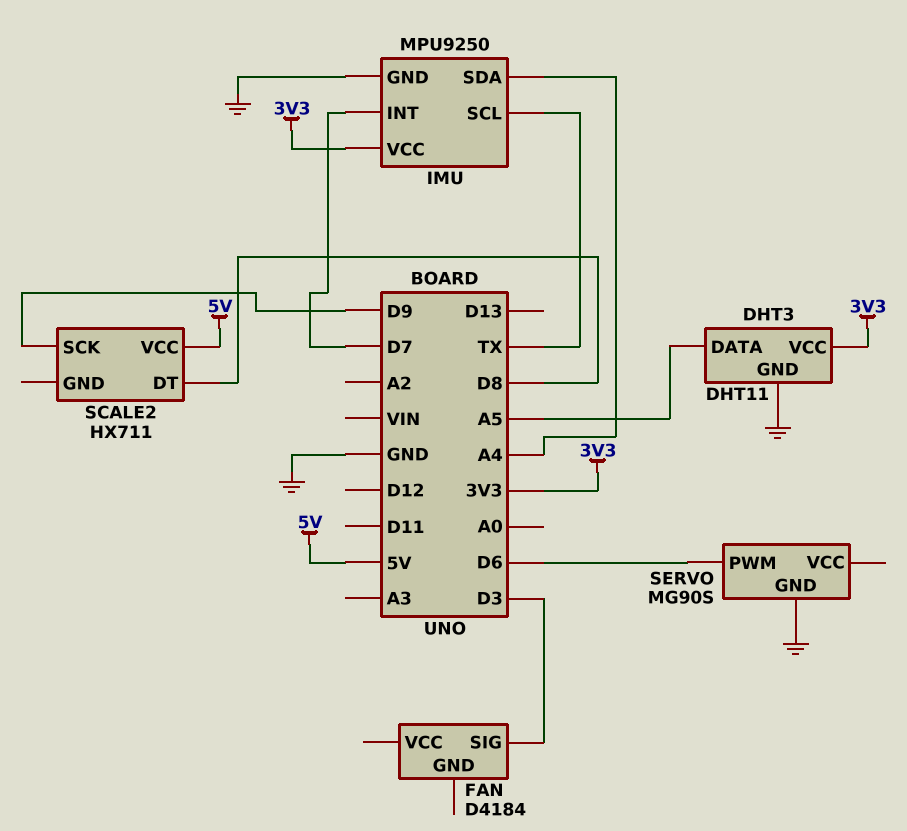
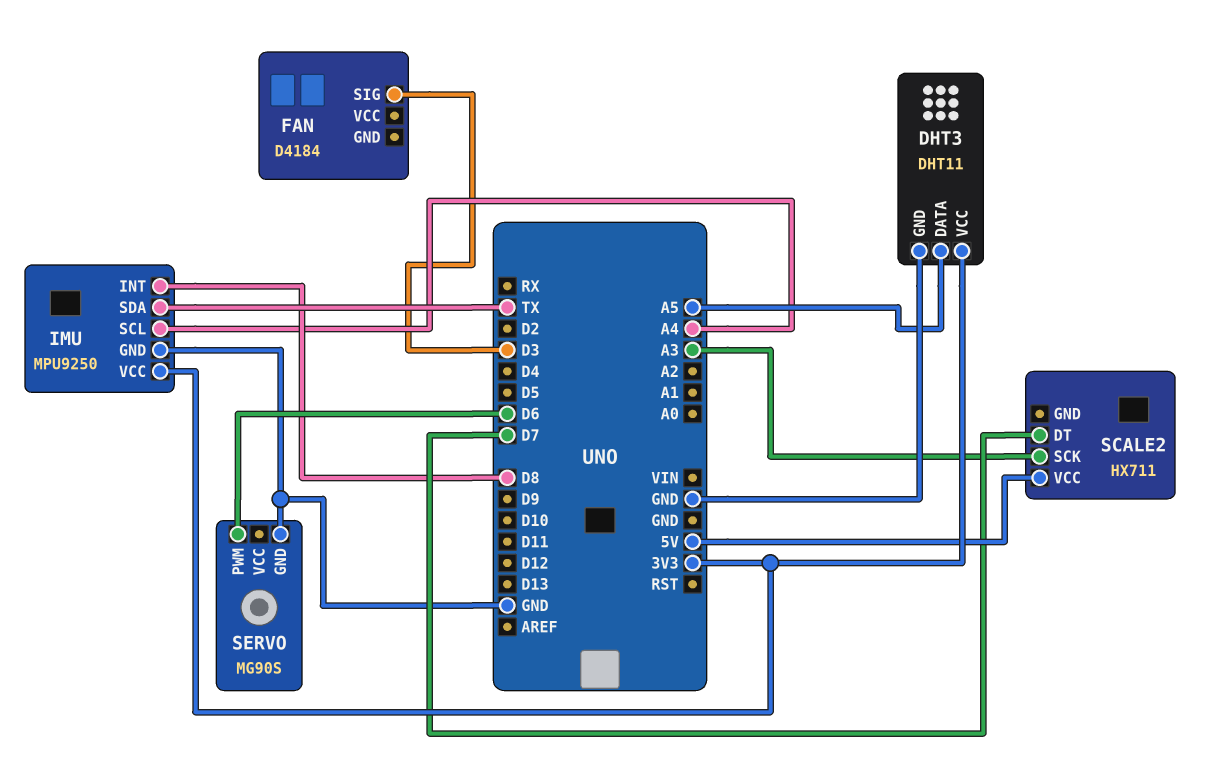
IMU pin INT: D7 -> D8
IMU pin SCL: TX -> A4
IMU pin SDA: A4 -> TX
SCALE2 pin DT: D8 -> D7
SCALE2 pin SCK: D9 -> A3

